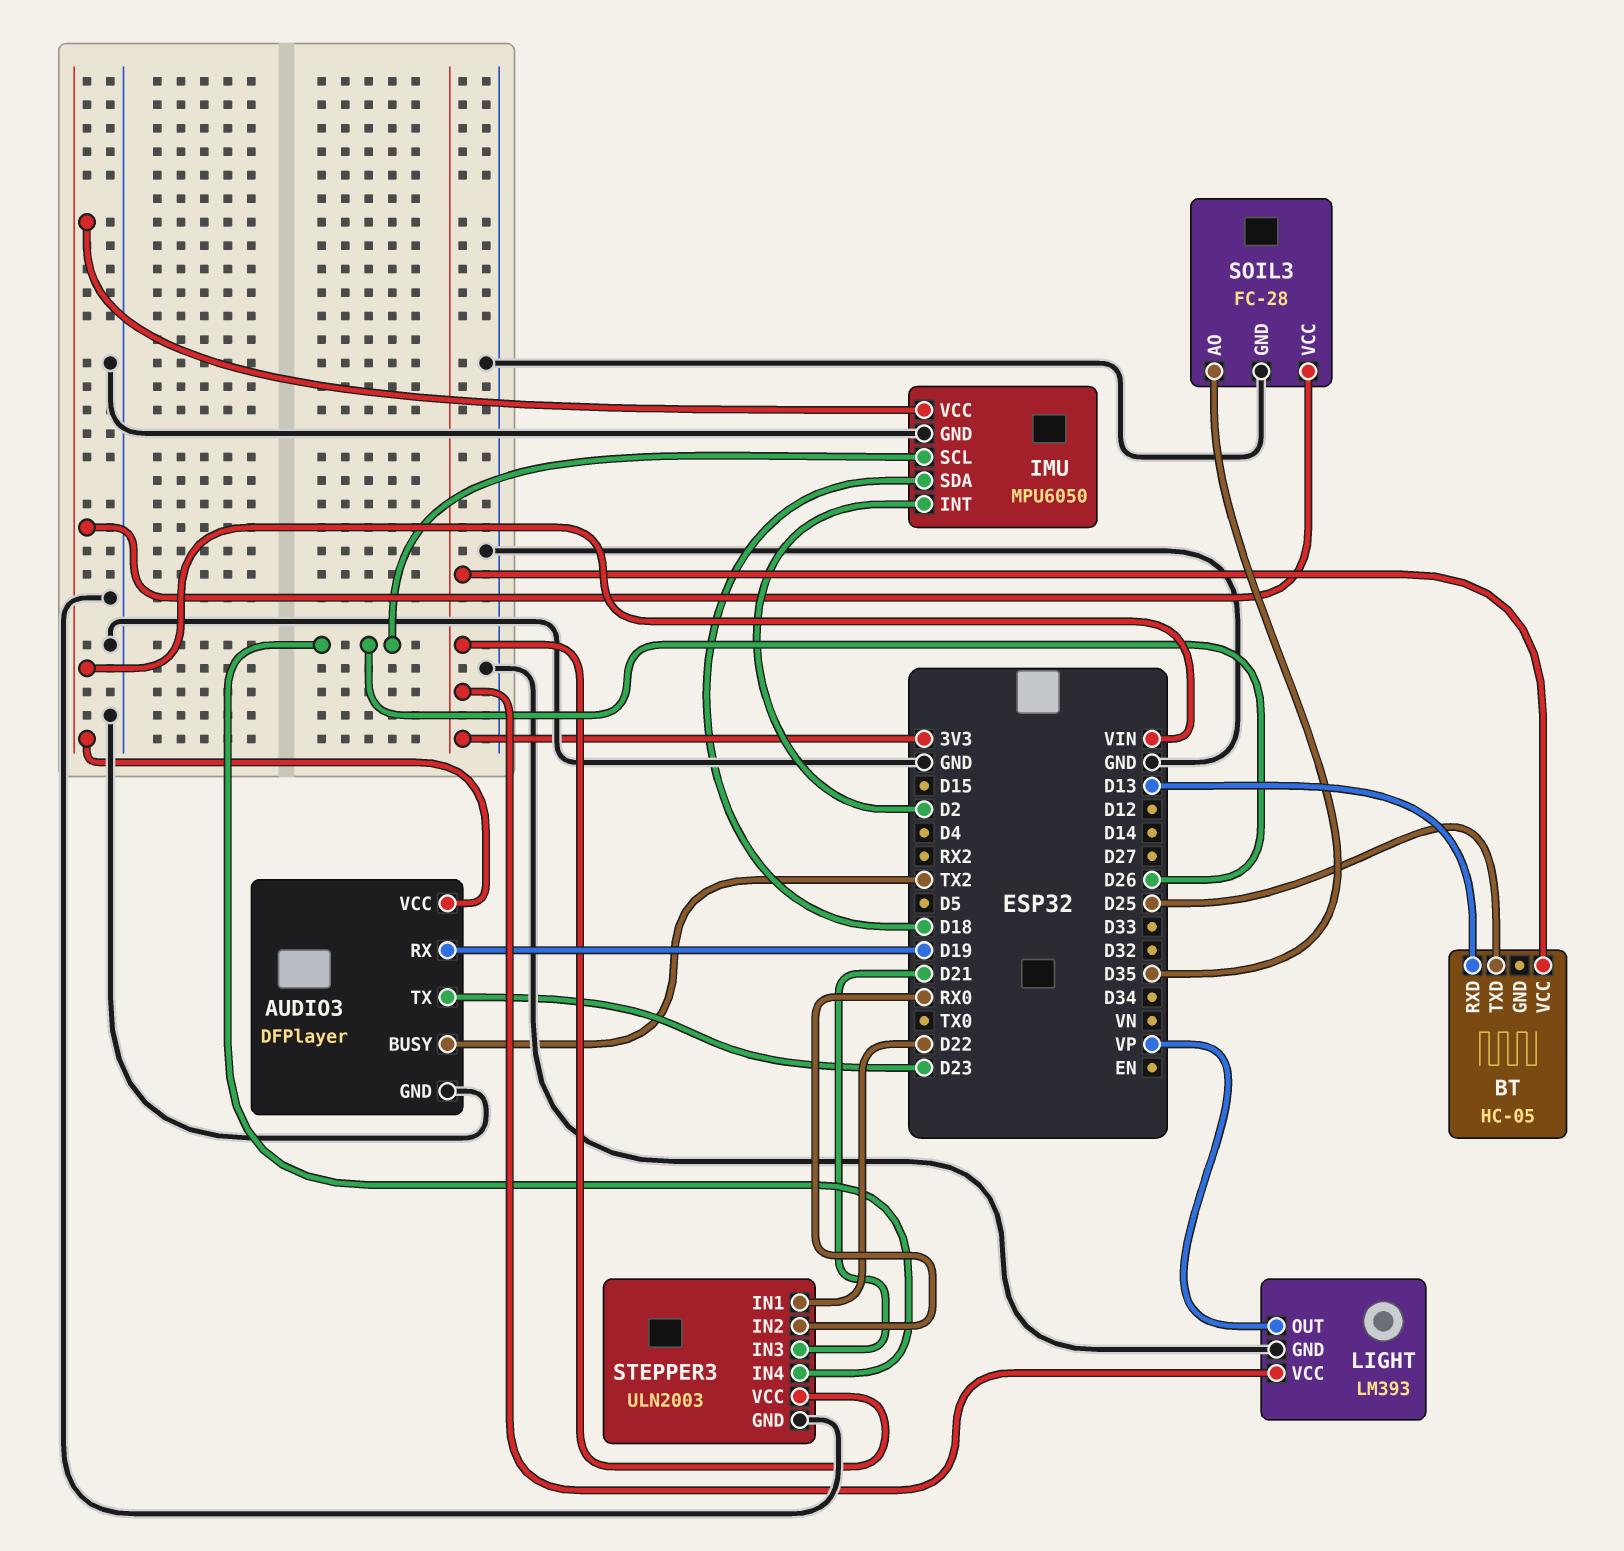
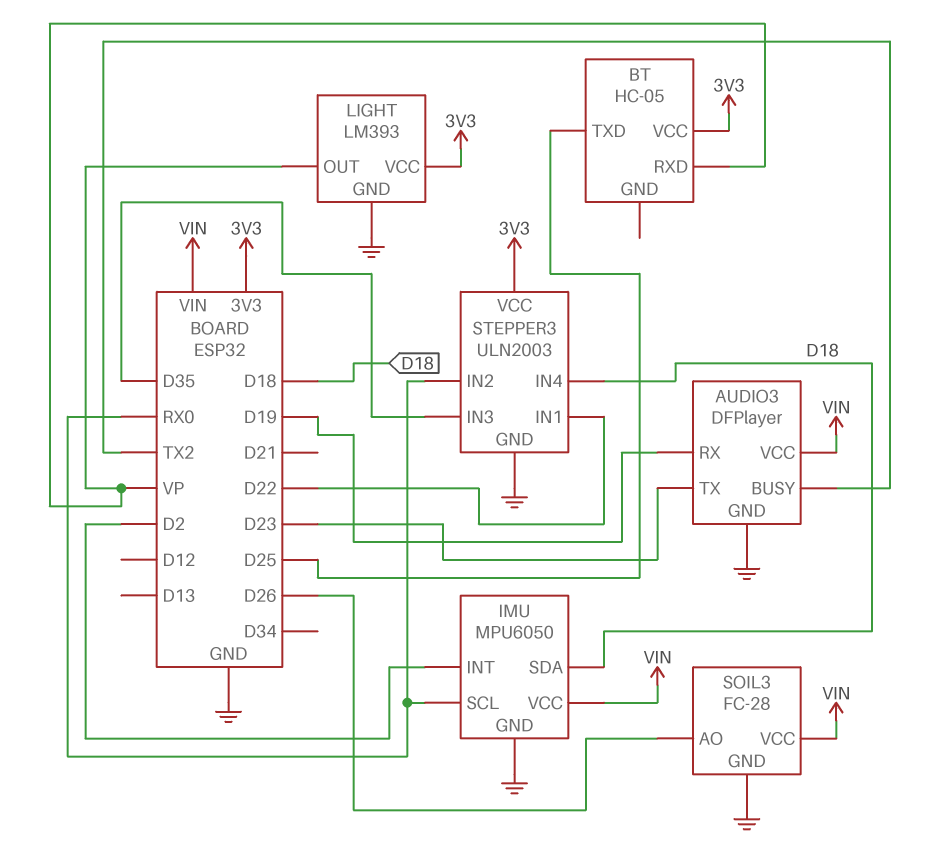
BT pin RXD: D13 -> VP
IMU pin SCL: D26 -> RX0
SOIL3 pin AO: D35 -> D26
STEPPER3 pin IN3: D21 -> D35
STEPPER3 pin IN4: D26 -> D18

